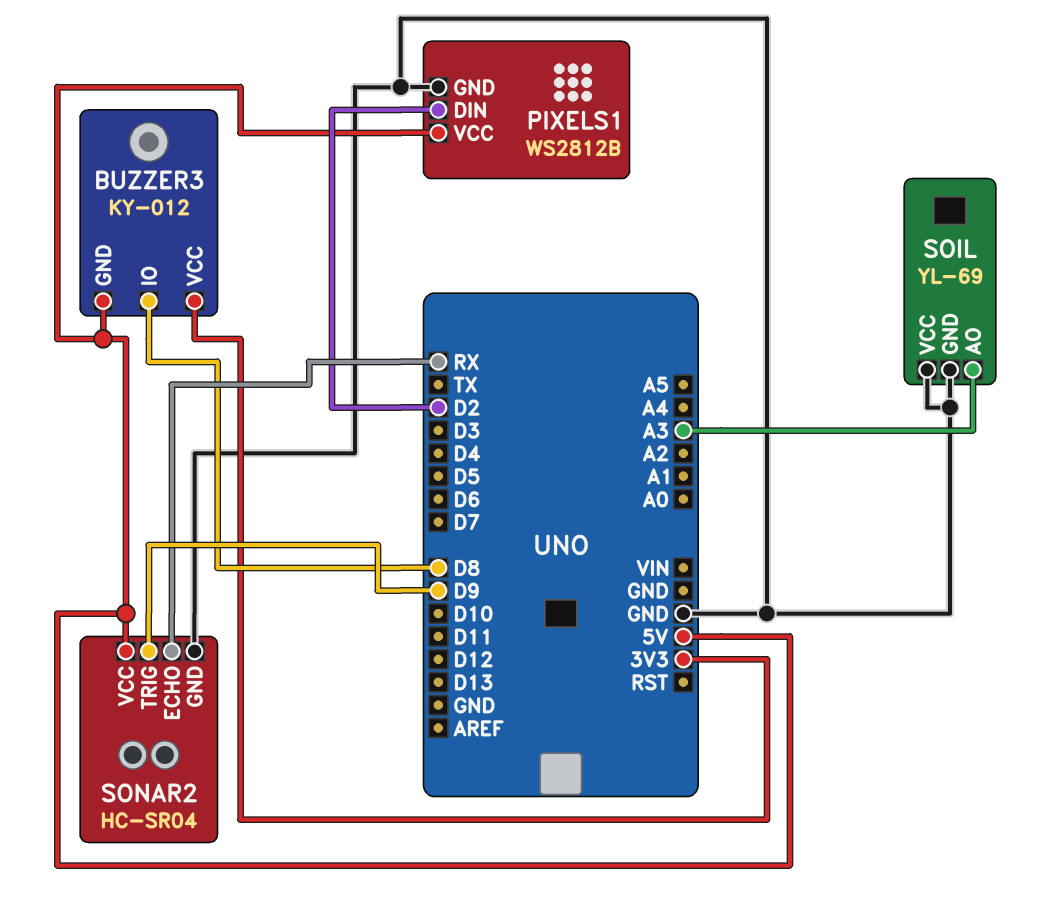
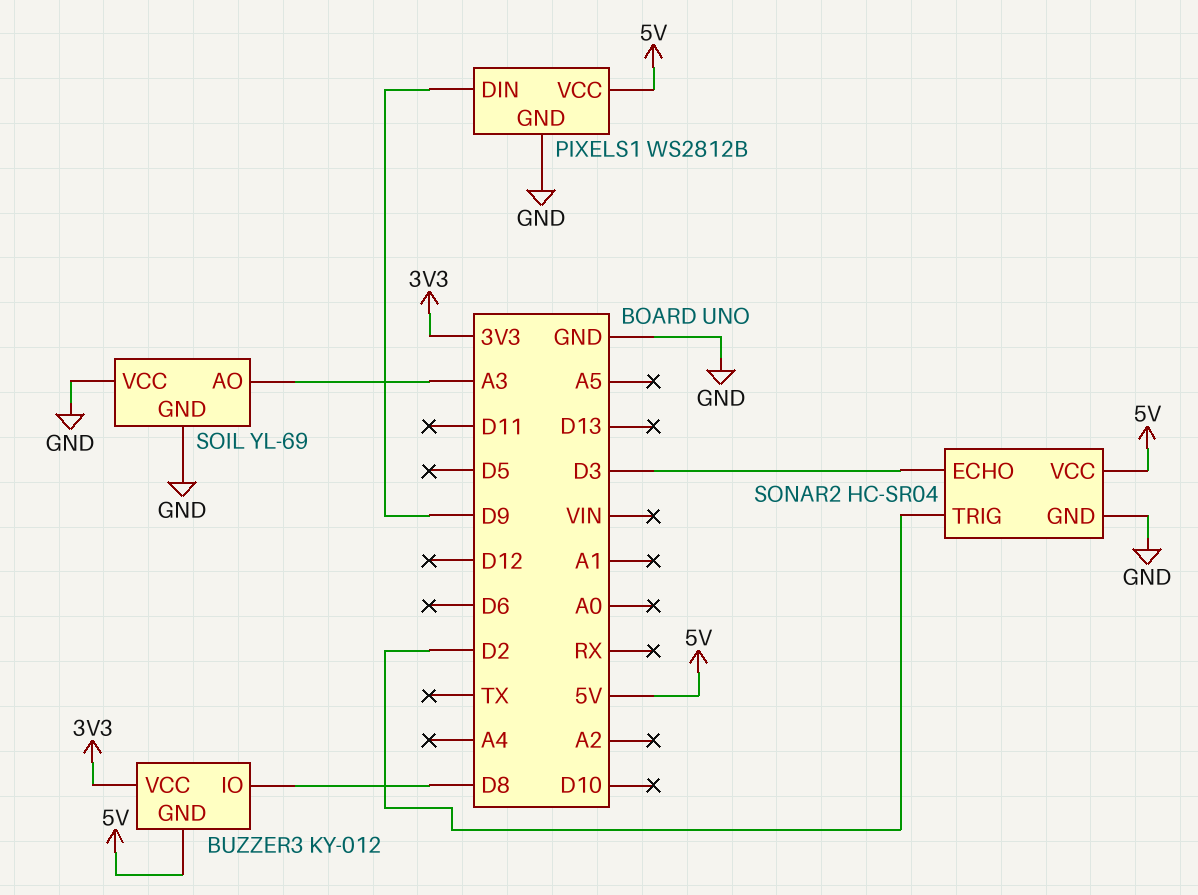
PIXELS1 pin DIN: D2 -> D9
SONAR2 pin ECHO: RX -> D3
SONAR2 pin TRIG: D9 -> D2

